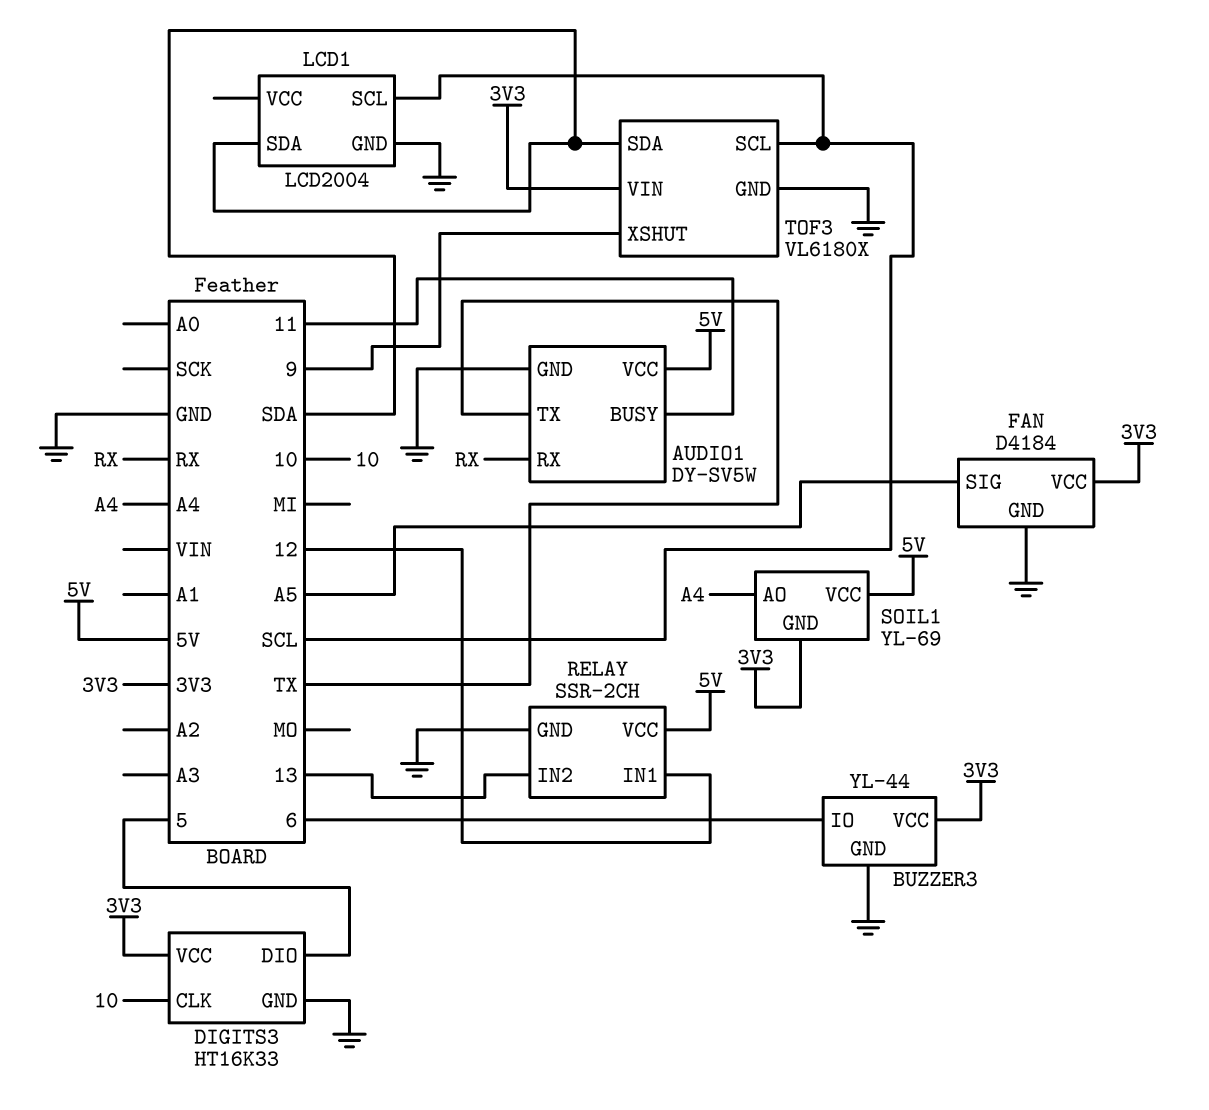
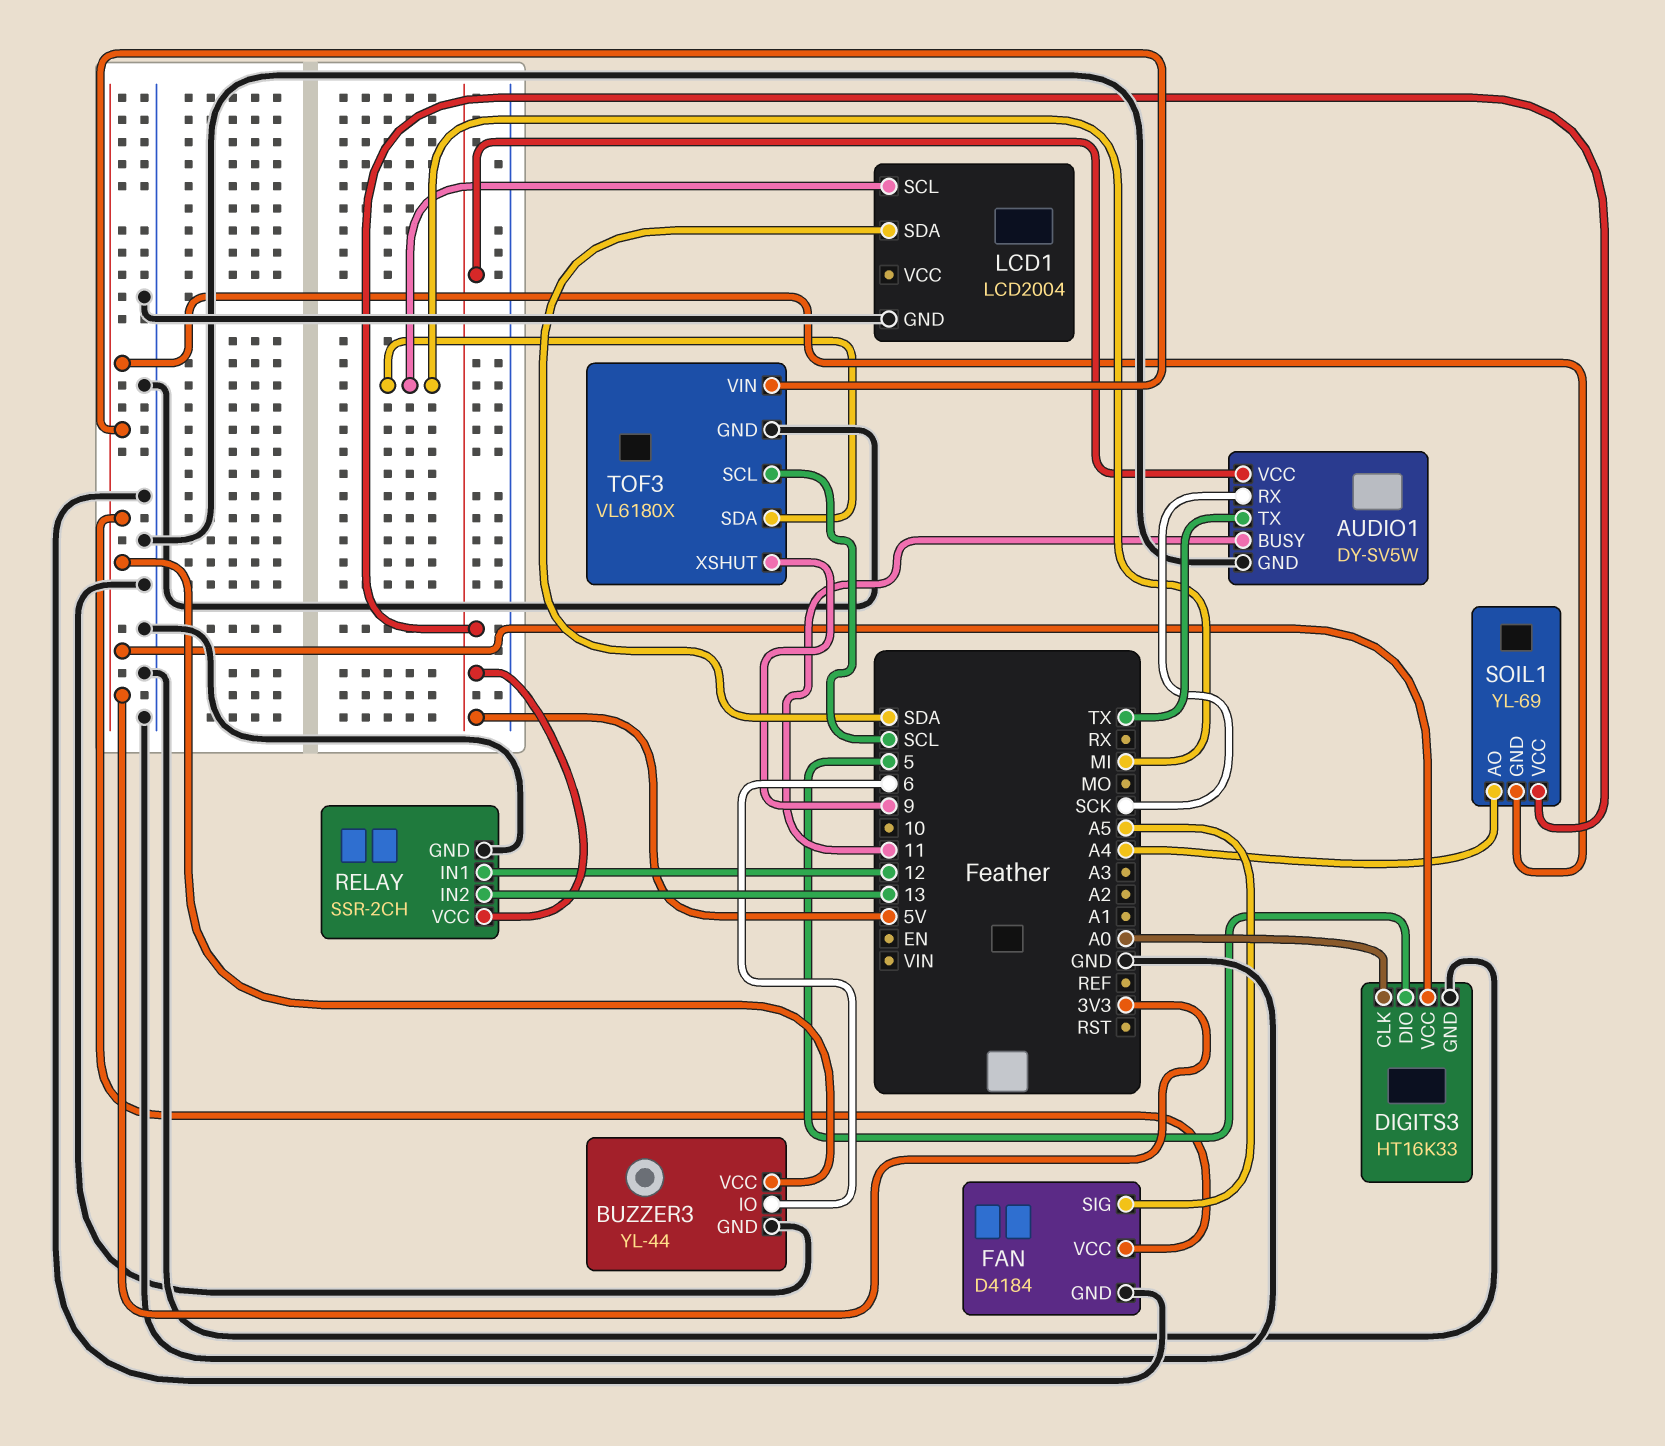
AUDIO1 pin RX: RX -> SCK
DIGITS3 pin CLK: 10 -> A0
LCD1 pin SCL: SCL -> MI
TOF3 pin SDA: SDA -> MI

